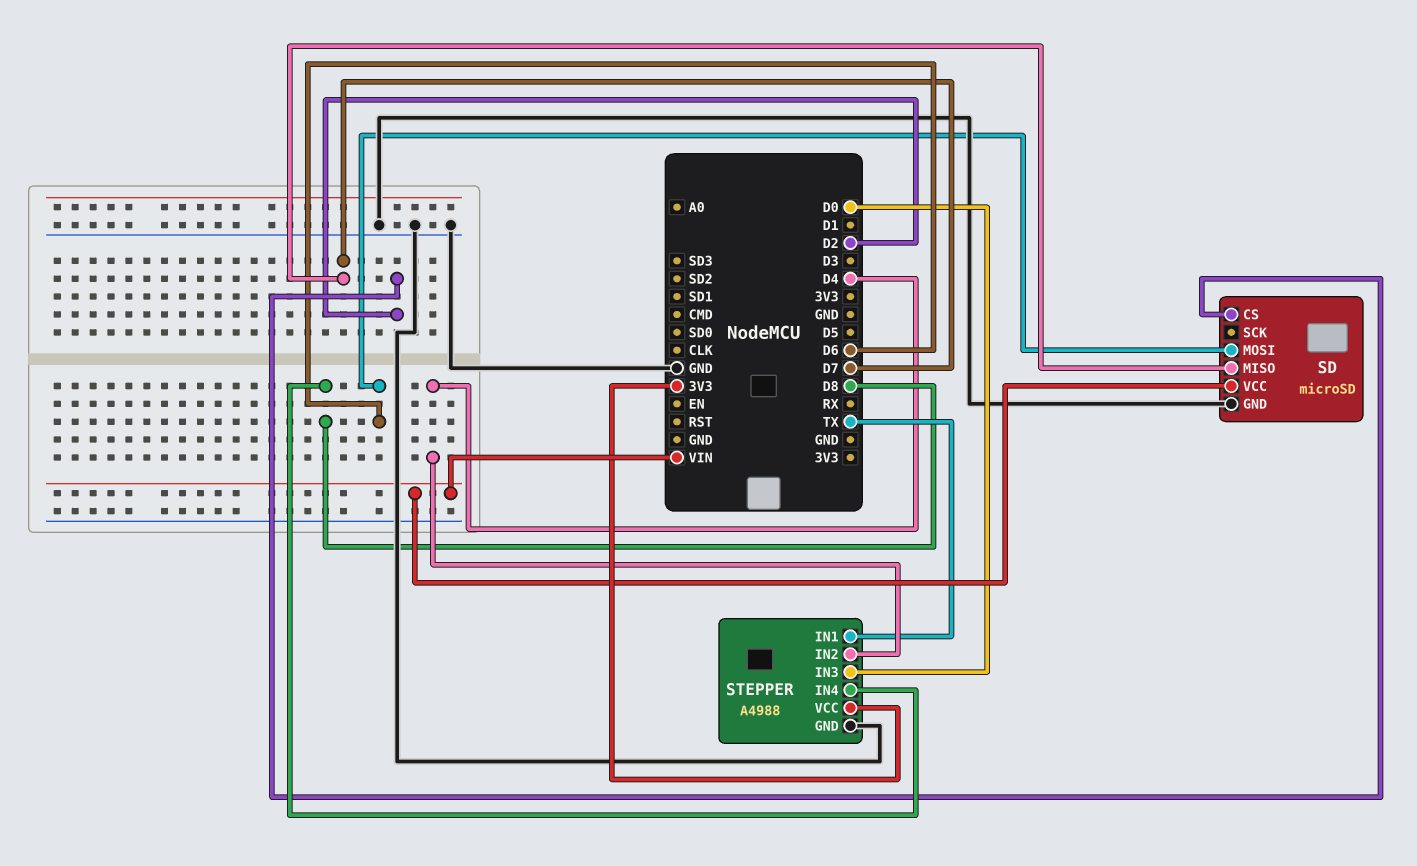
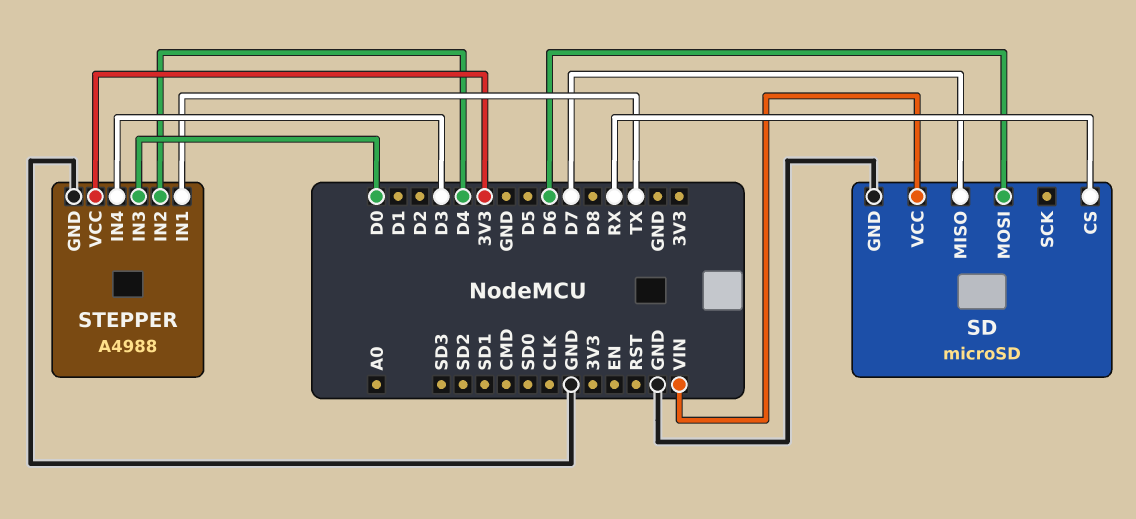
SD pin CS: D2 -> RX
STEPPER pin IN4: D8 -> D3

